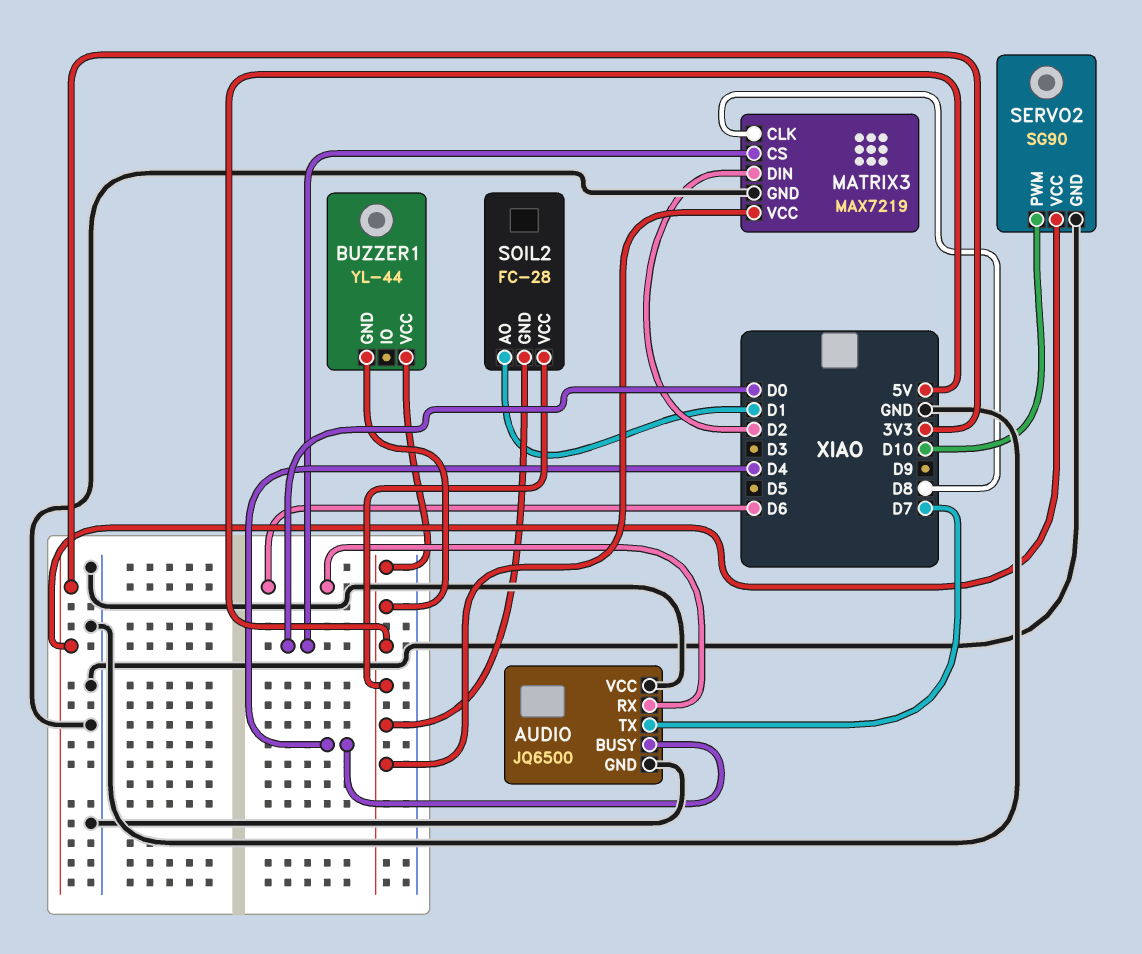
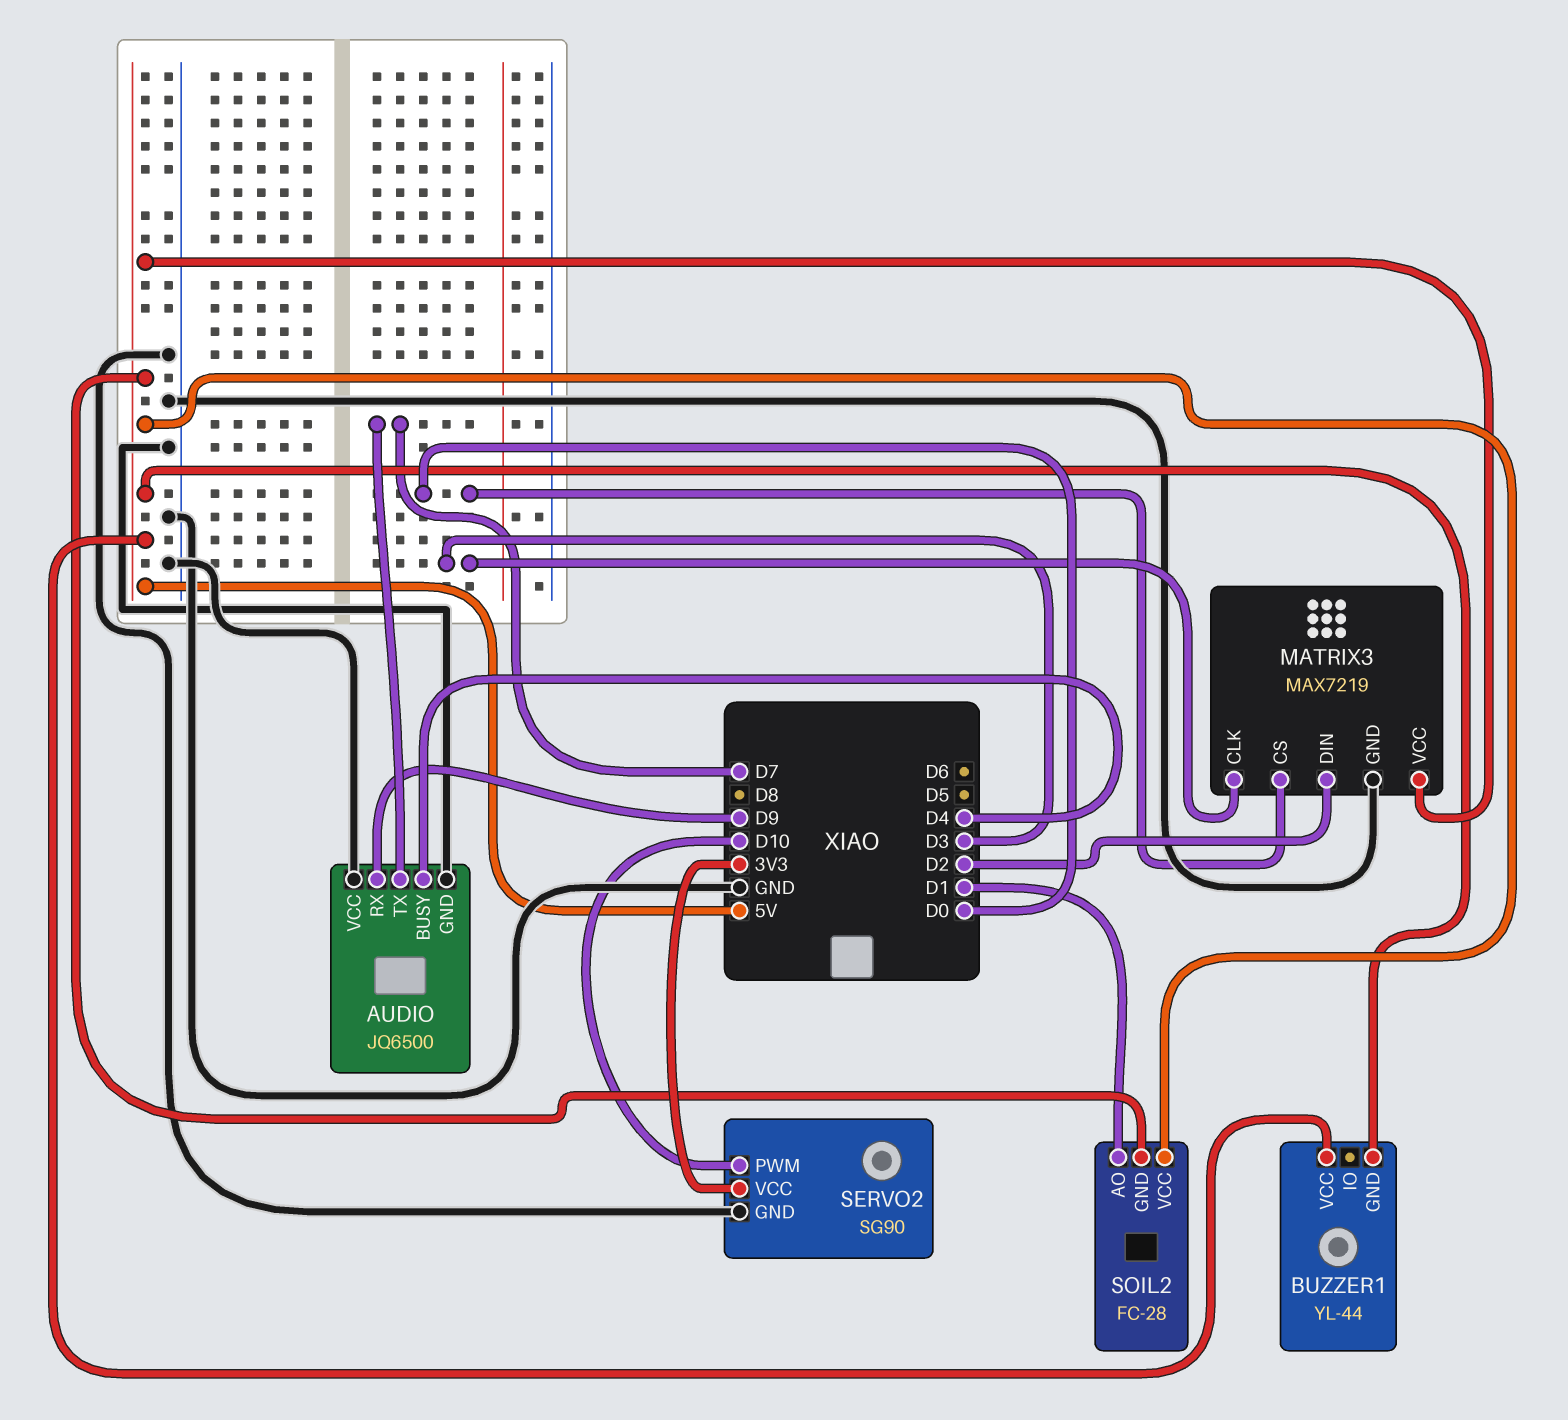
AUDIO pin RX: D6 -> D9
MATRIX3 pin CLK: D8 -> D3

